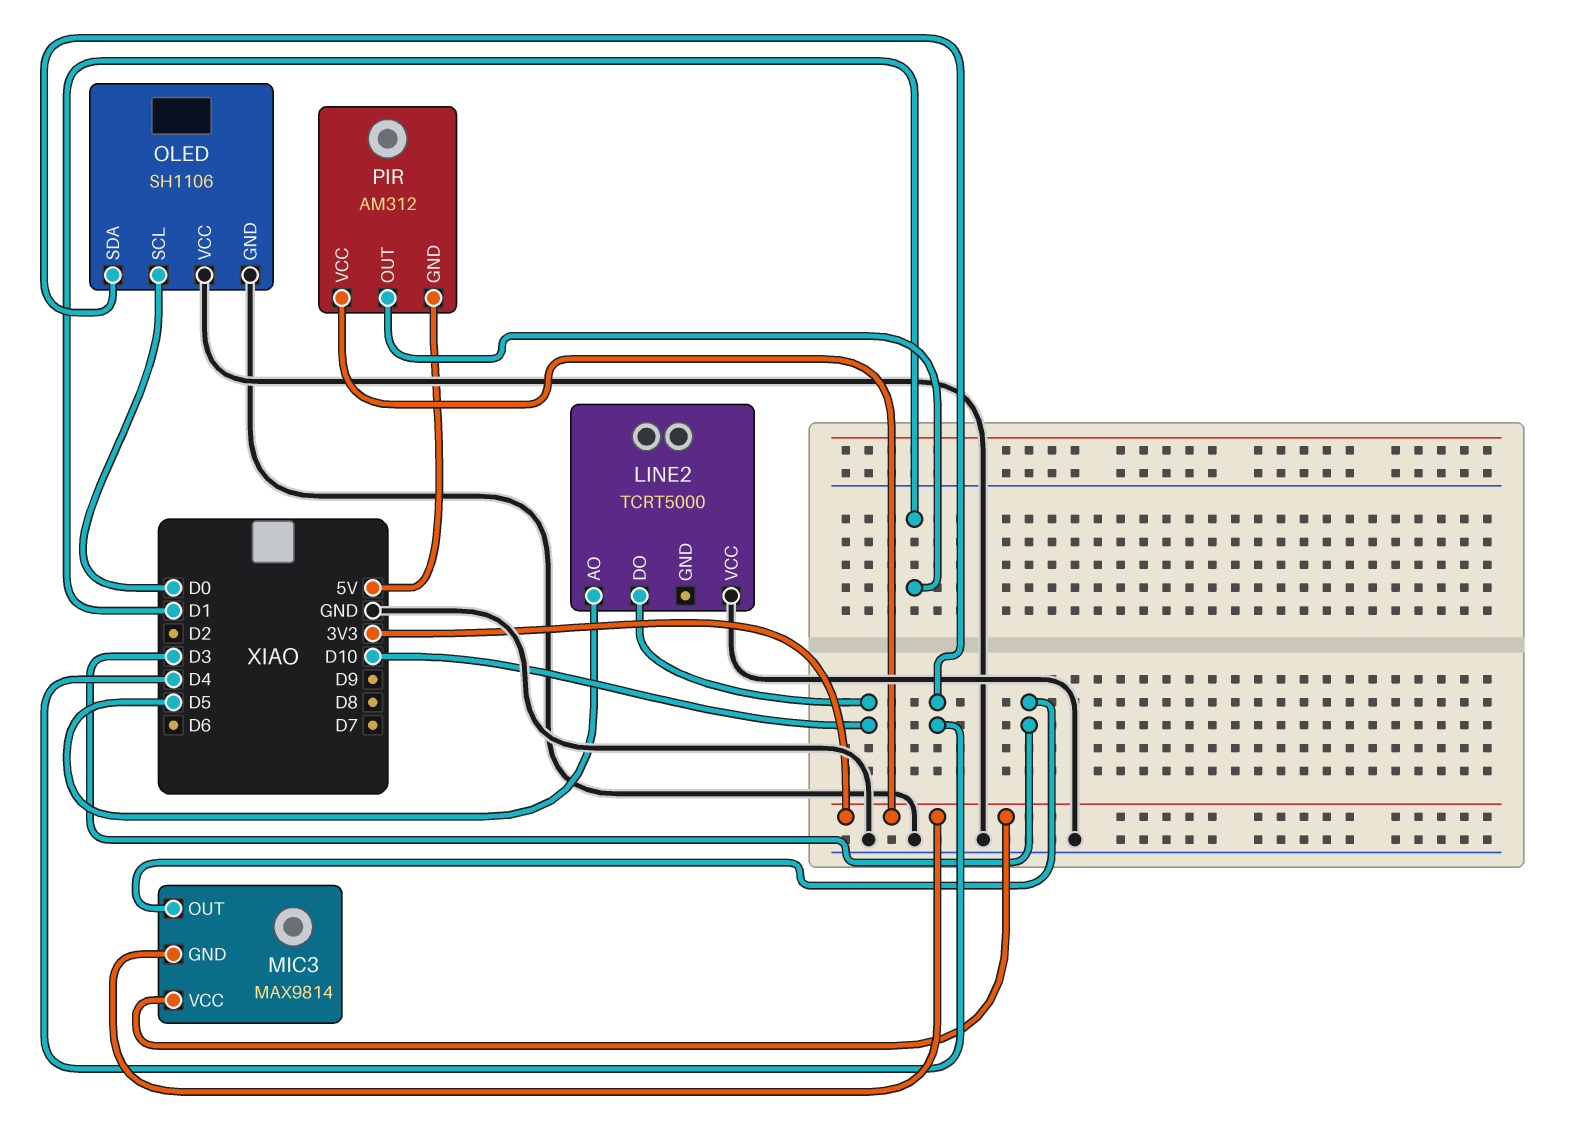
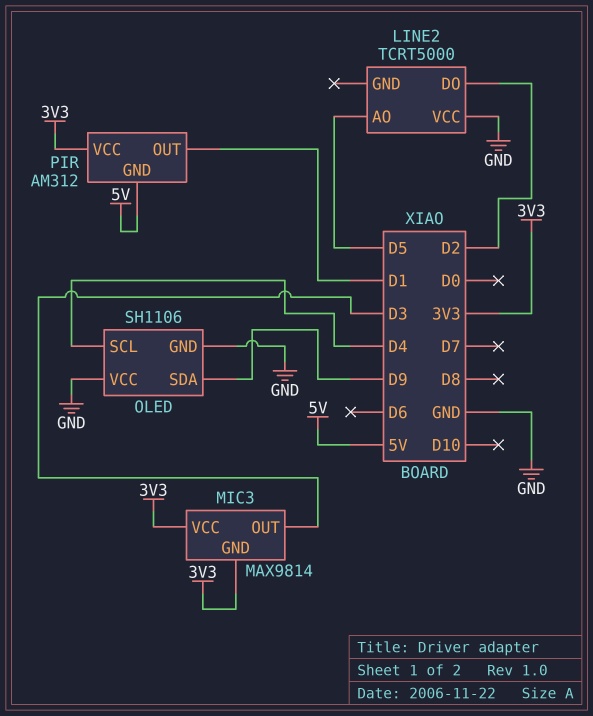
LINE2 pin DO: D10 -> D2
OLED pin SCL: D0 -> D4
OLED pin SDA: D4 -> D9

